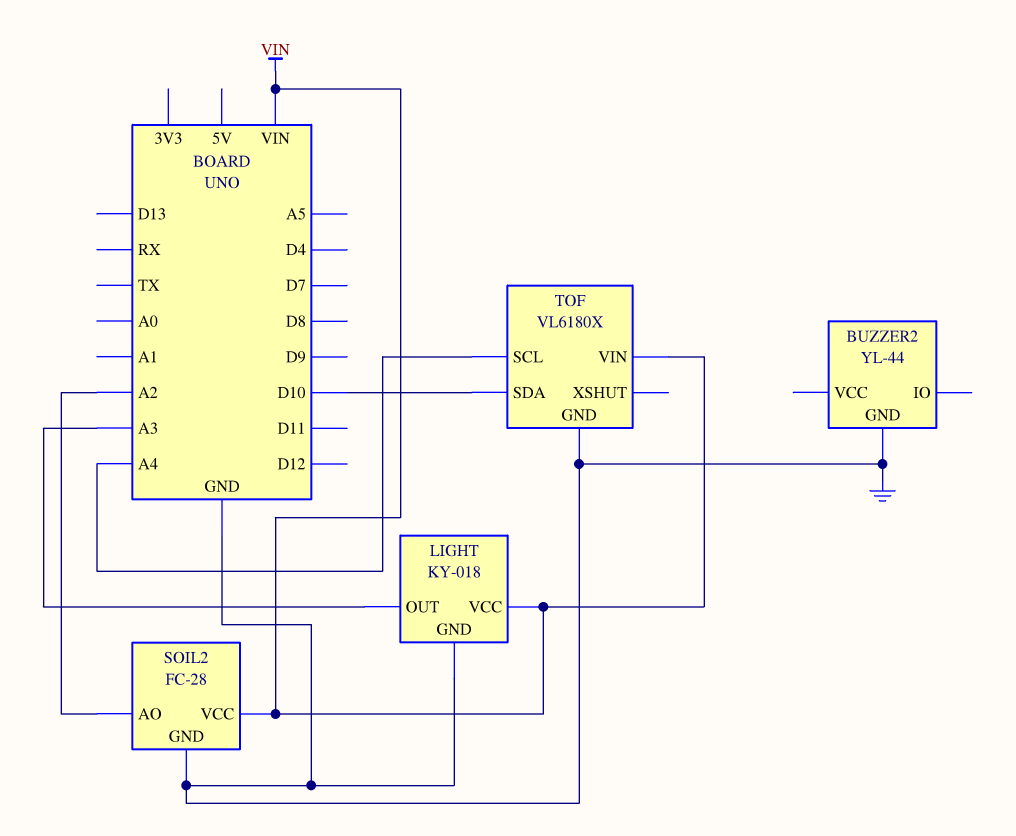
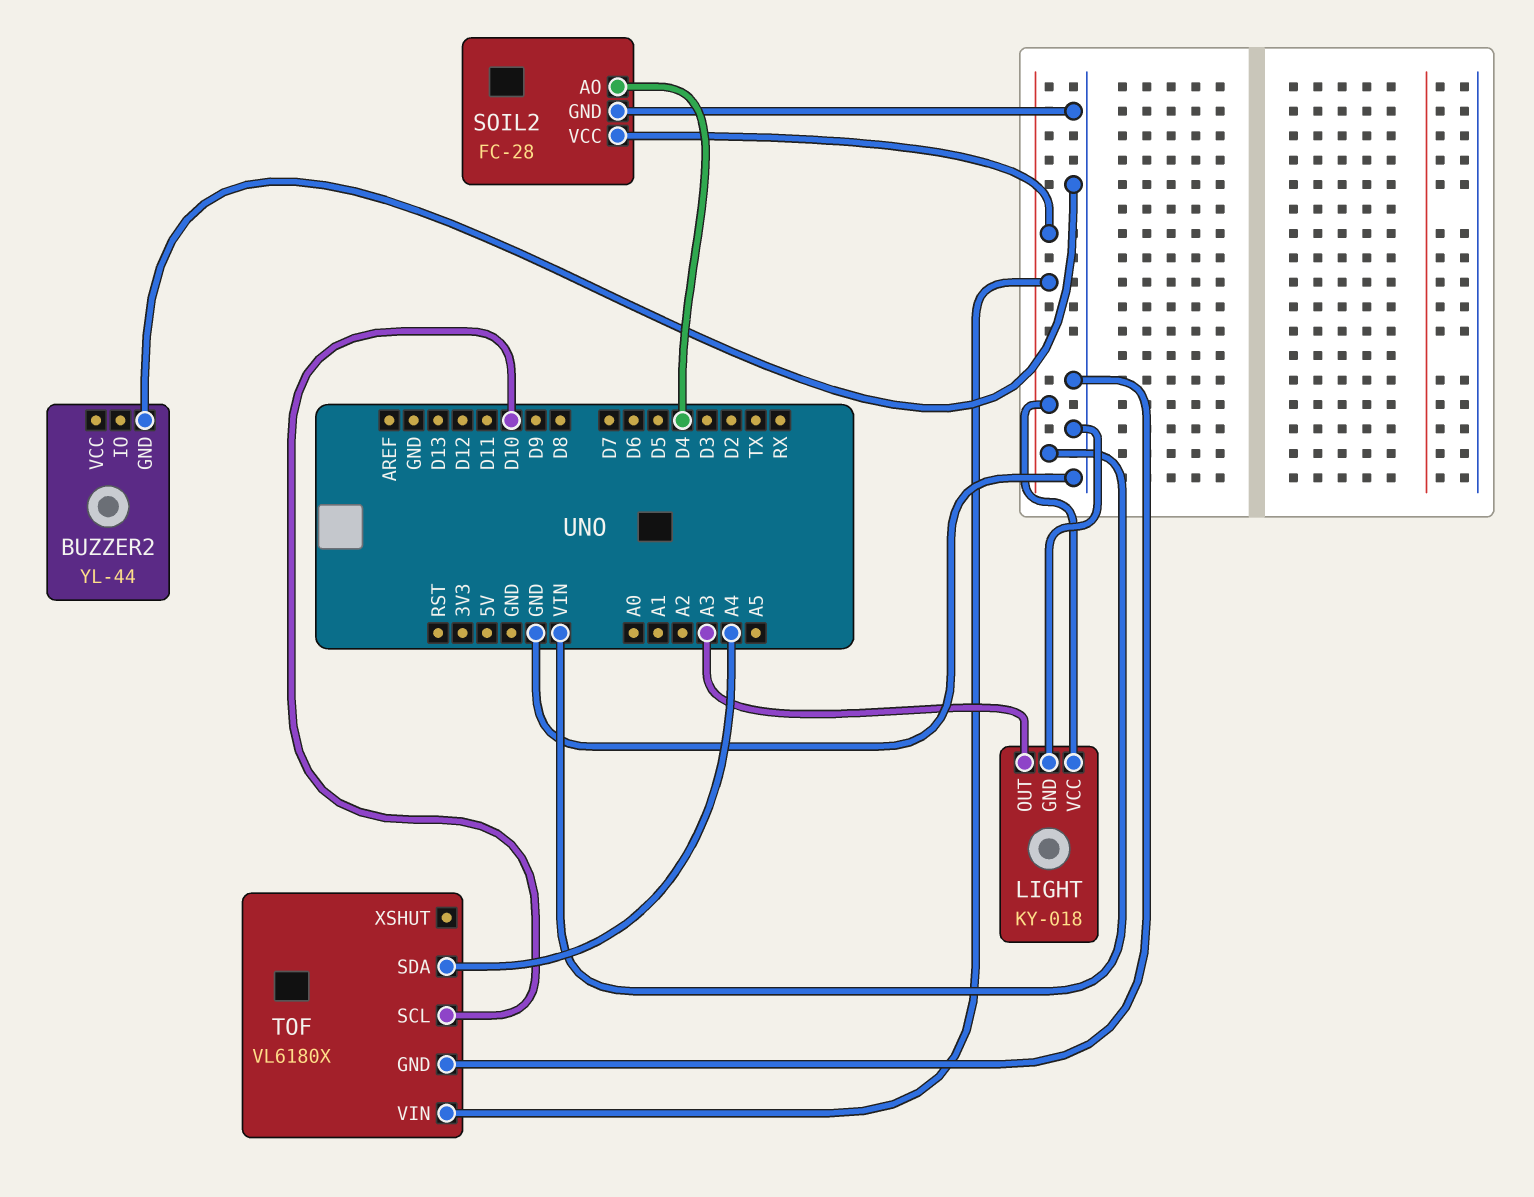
SOIL2 pin AO: A2 -> D4
TOF pin SCL: A4 -> D10
TOF pin SDA: D10 -> A4

